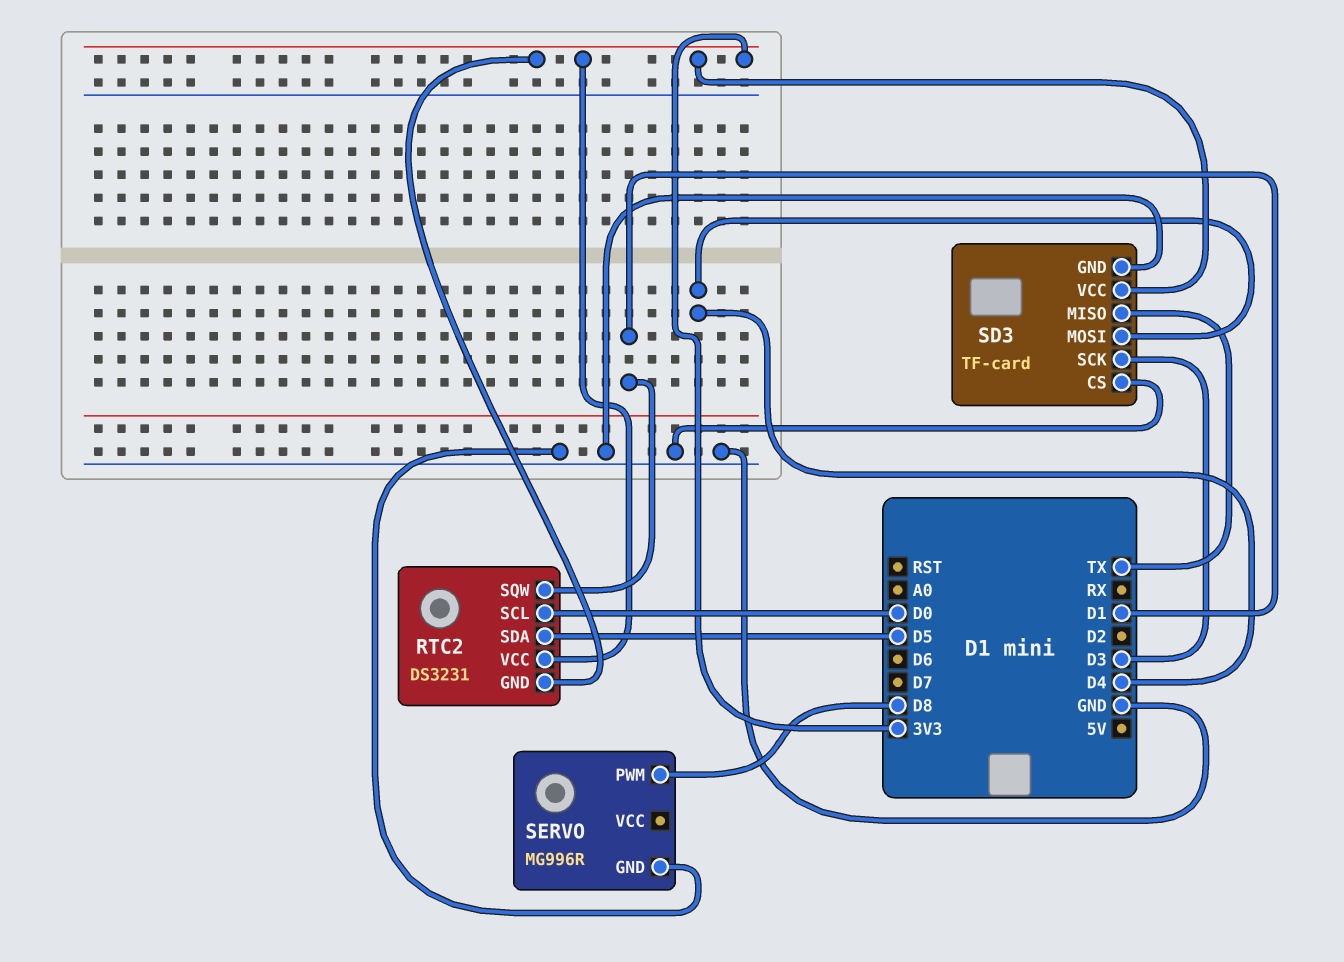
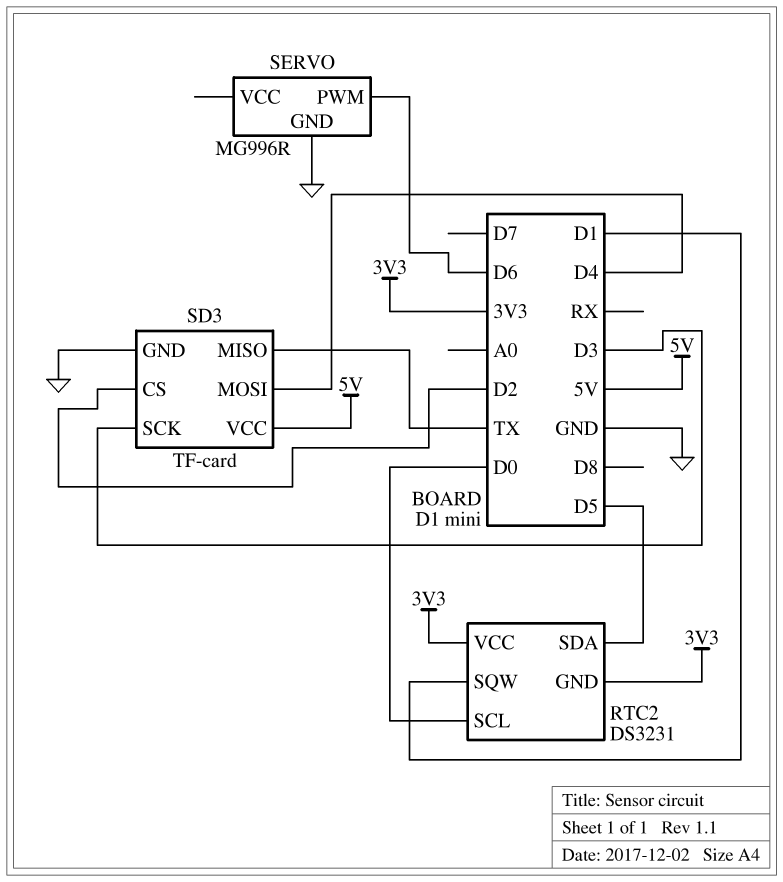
SD3 pin CS: GND -> D2
SD3 pin VCC: 3V3 -> 5V
SERVO pin PWM: D8 -> D6

